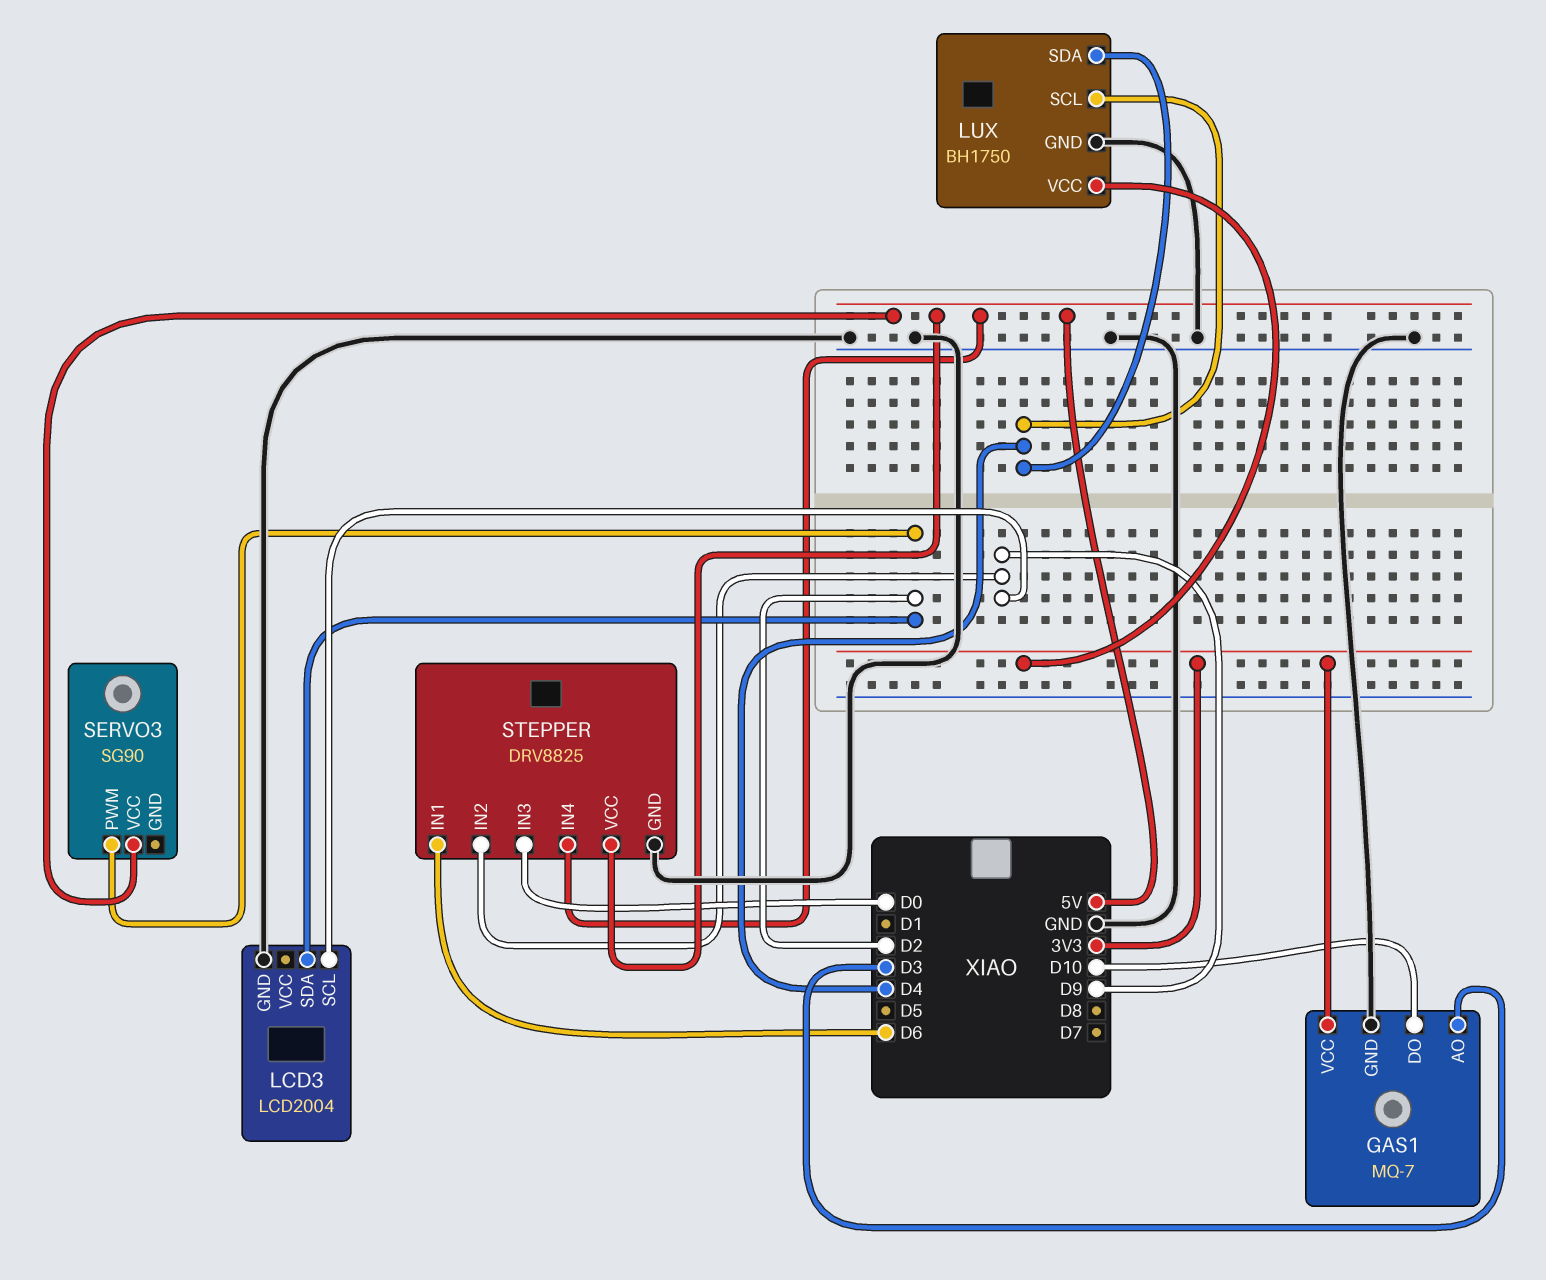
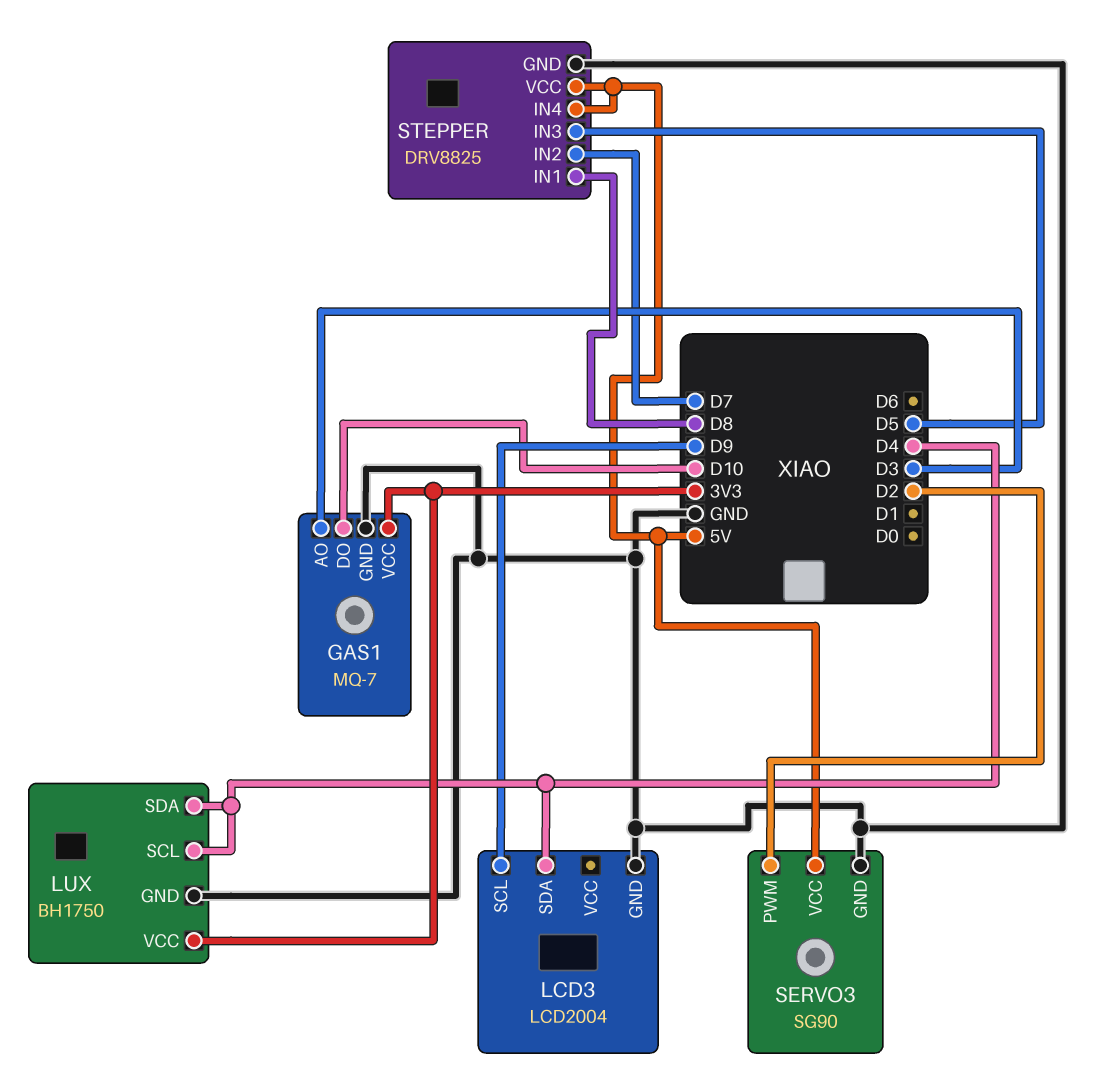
LCD3 pin SDA: D2 -> D4
SERVO3 pin GND: none -> GND
STEPPER pin IN1: D6 -> D8
STEPPER pin IN2: D9 -> D7
STEPPER pin IN3: D0 -> D5

